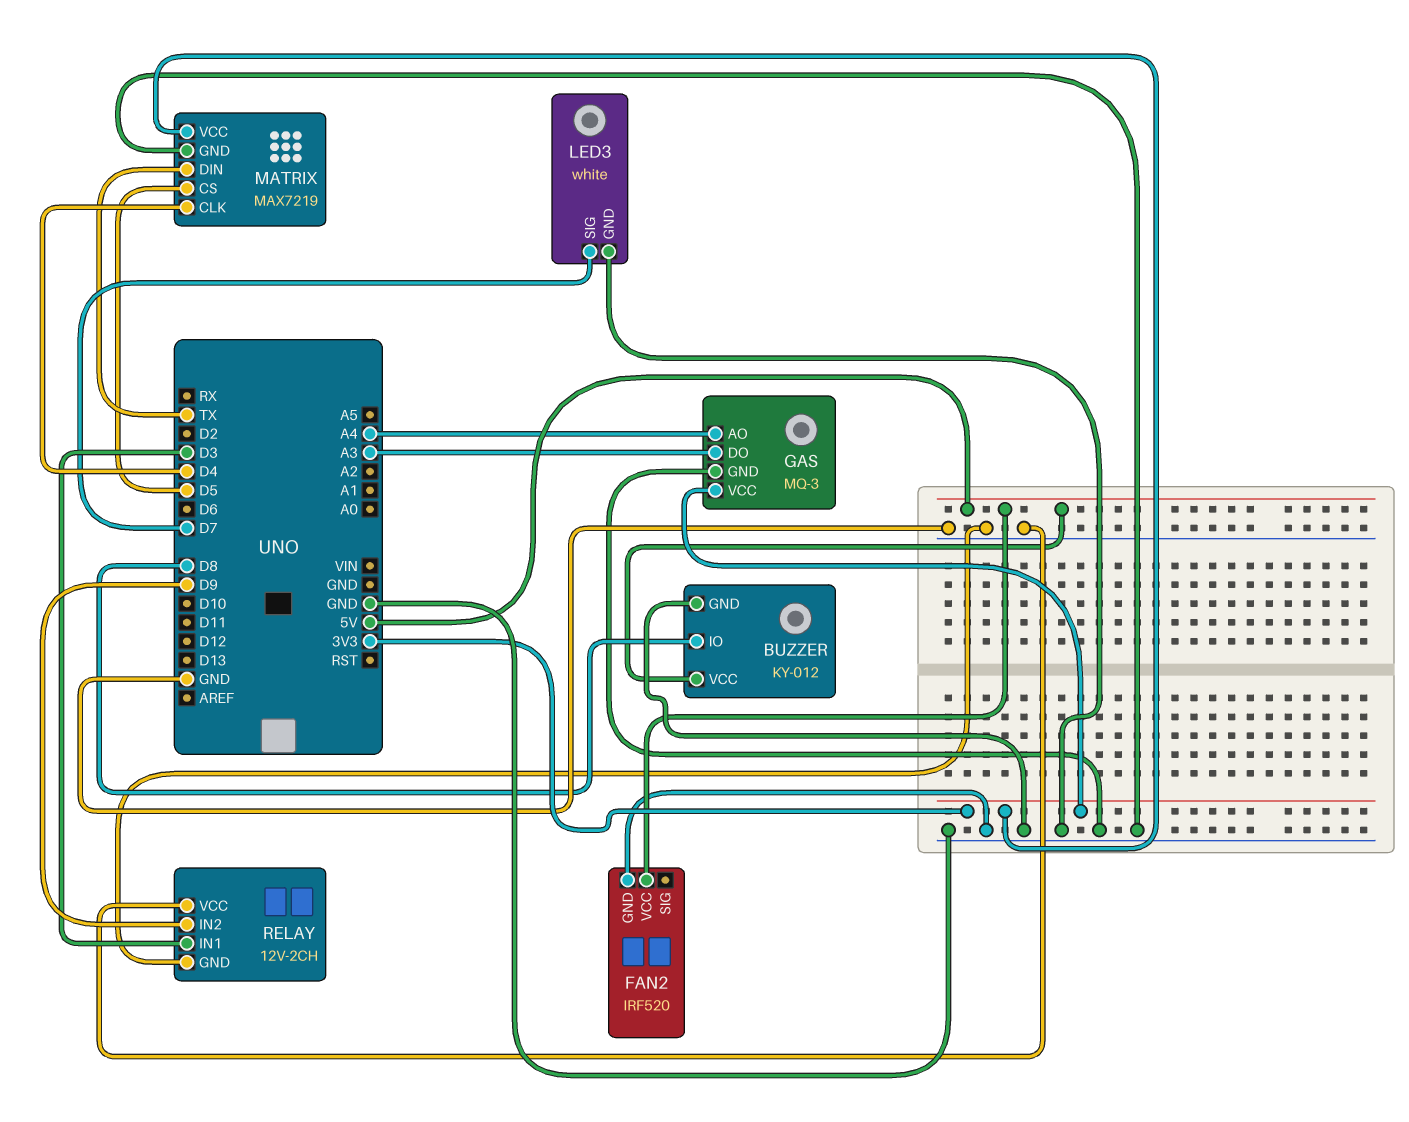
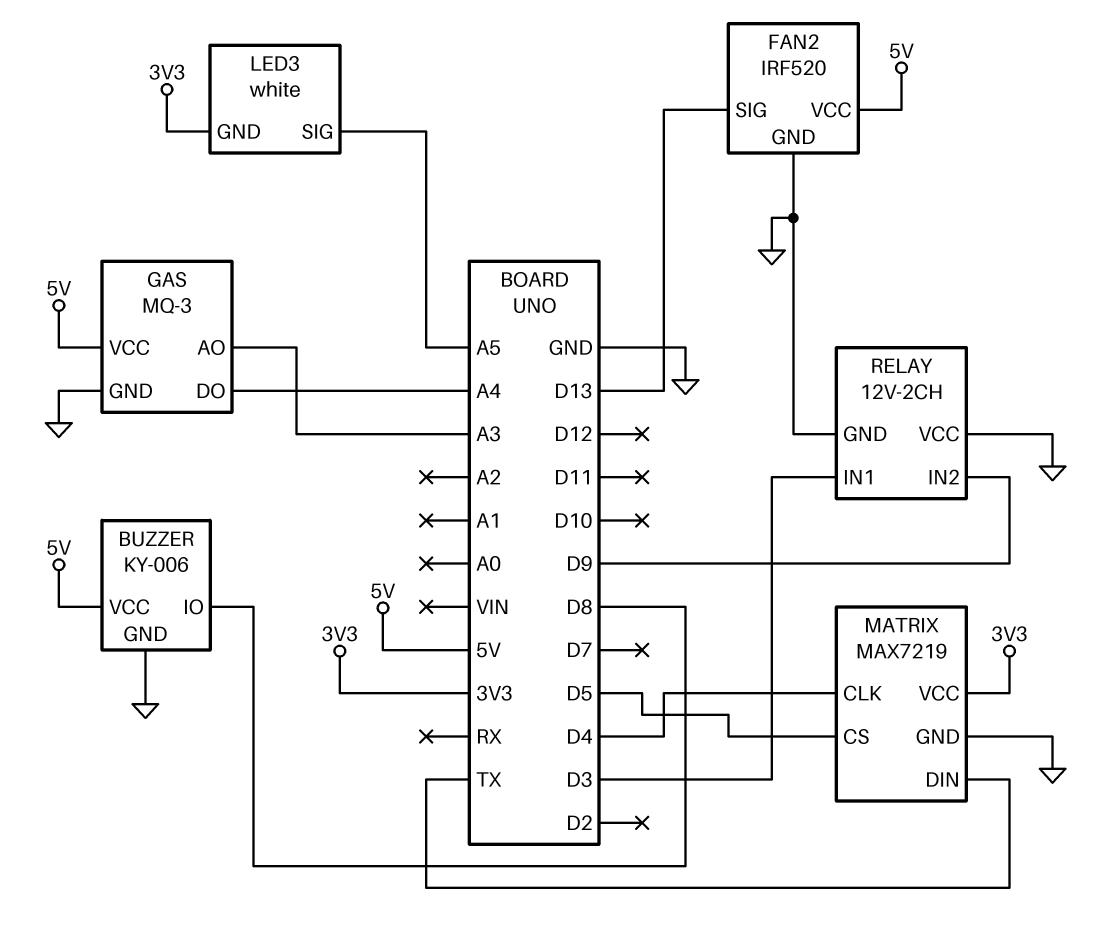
BUZZER: KY-012 -> KY-006
FAN2 pin SIG: none -> D13
GAS pin AO: A4 -> A3
GAS pin DO: A3 -> A4
GAS pin VCC: 3V3 -> 5V
LED3 pin GND: GND -> 3V3
LED3 pin SIG: D7 -> A5

